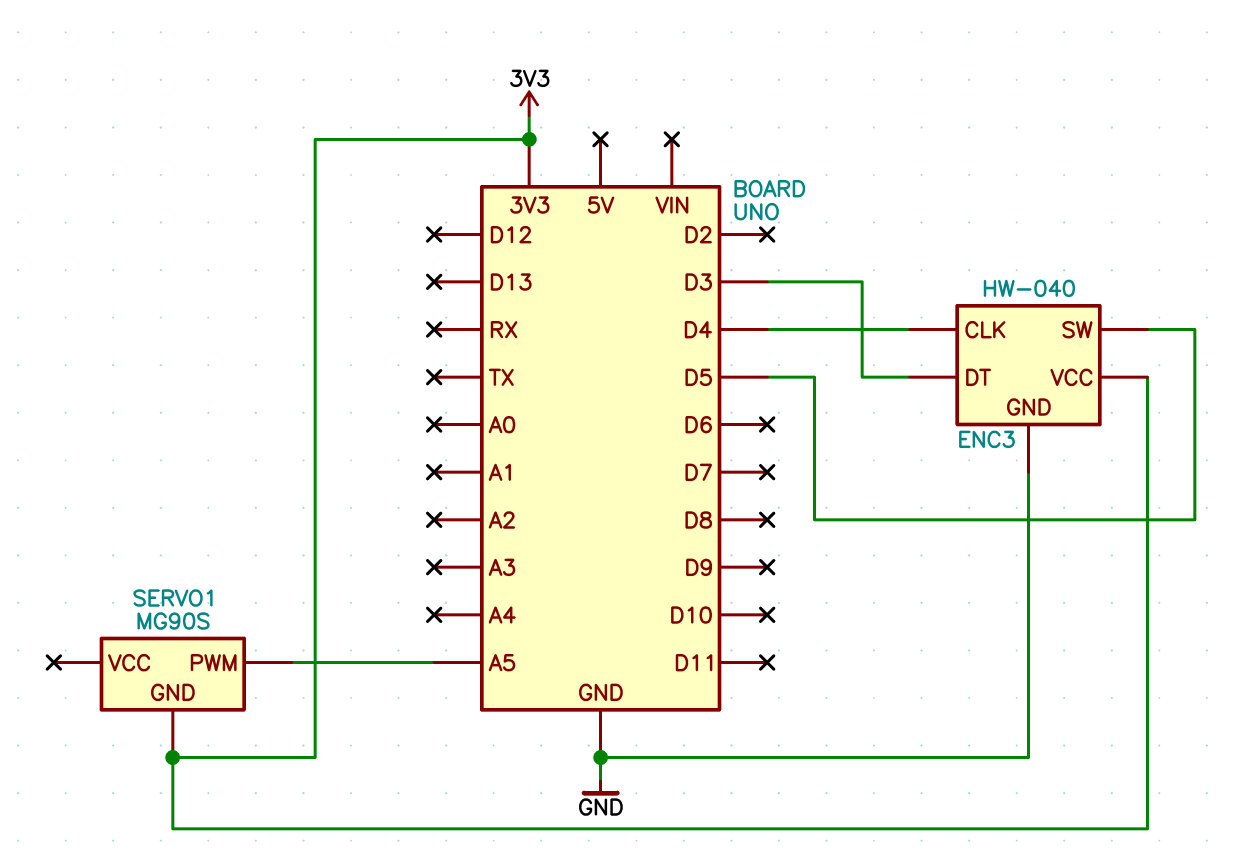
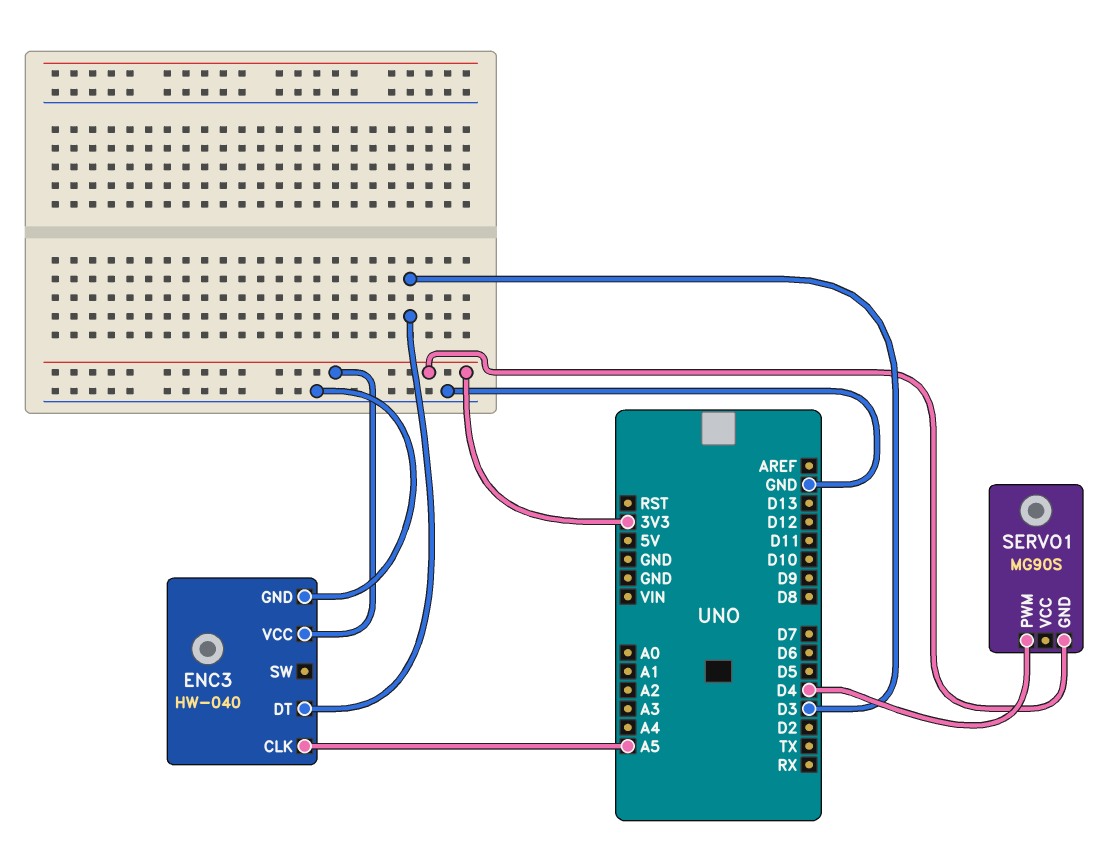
ENC3 pin CLK: D4 -> A5
ENC3 pin SW: D5 -> none
SERVO1 pin PWM: A5 -> D4

